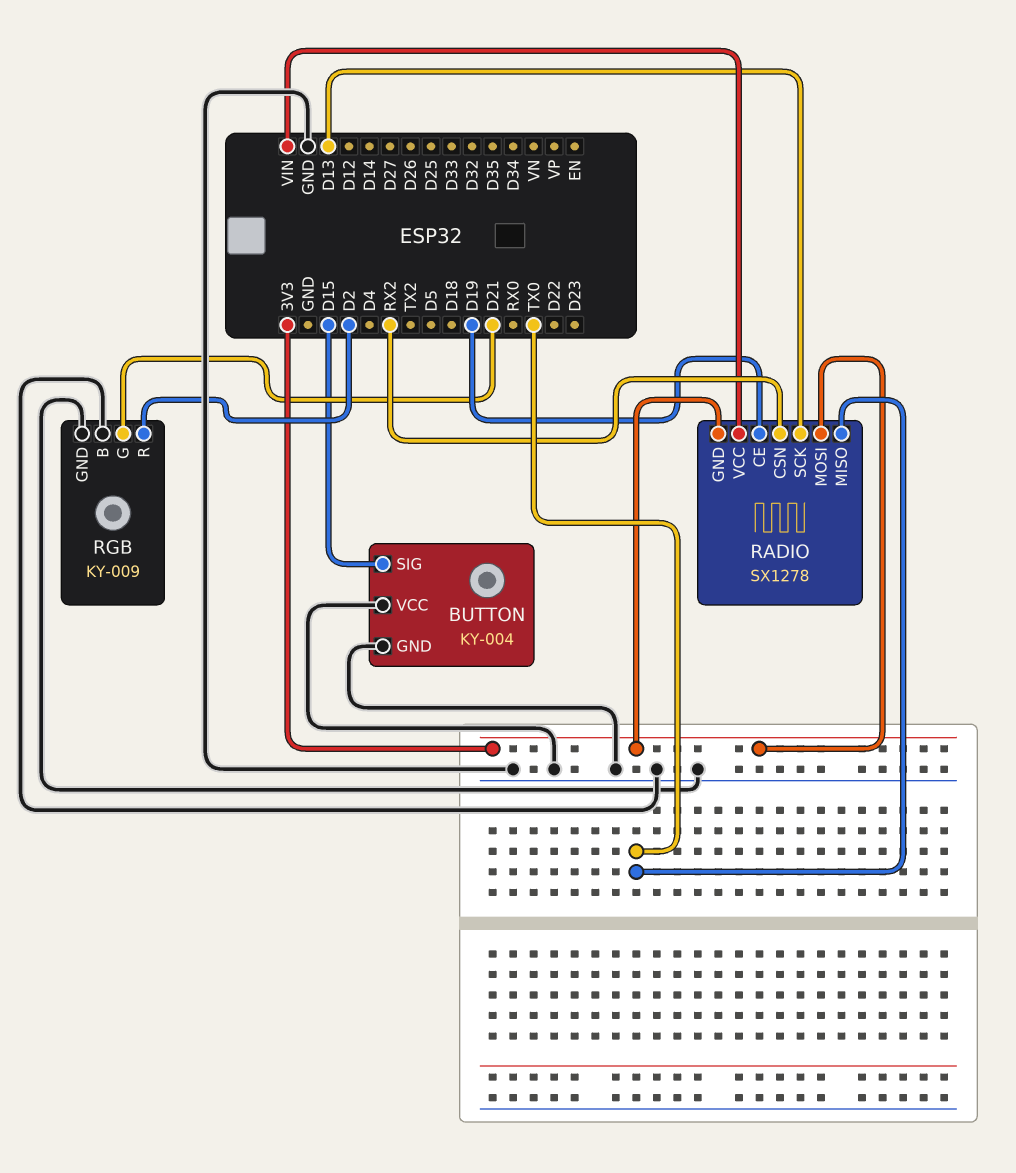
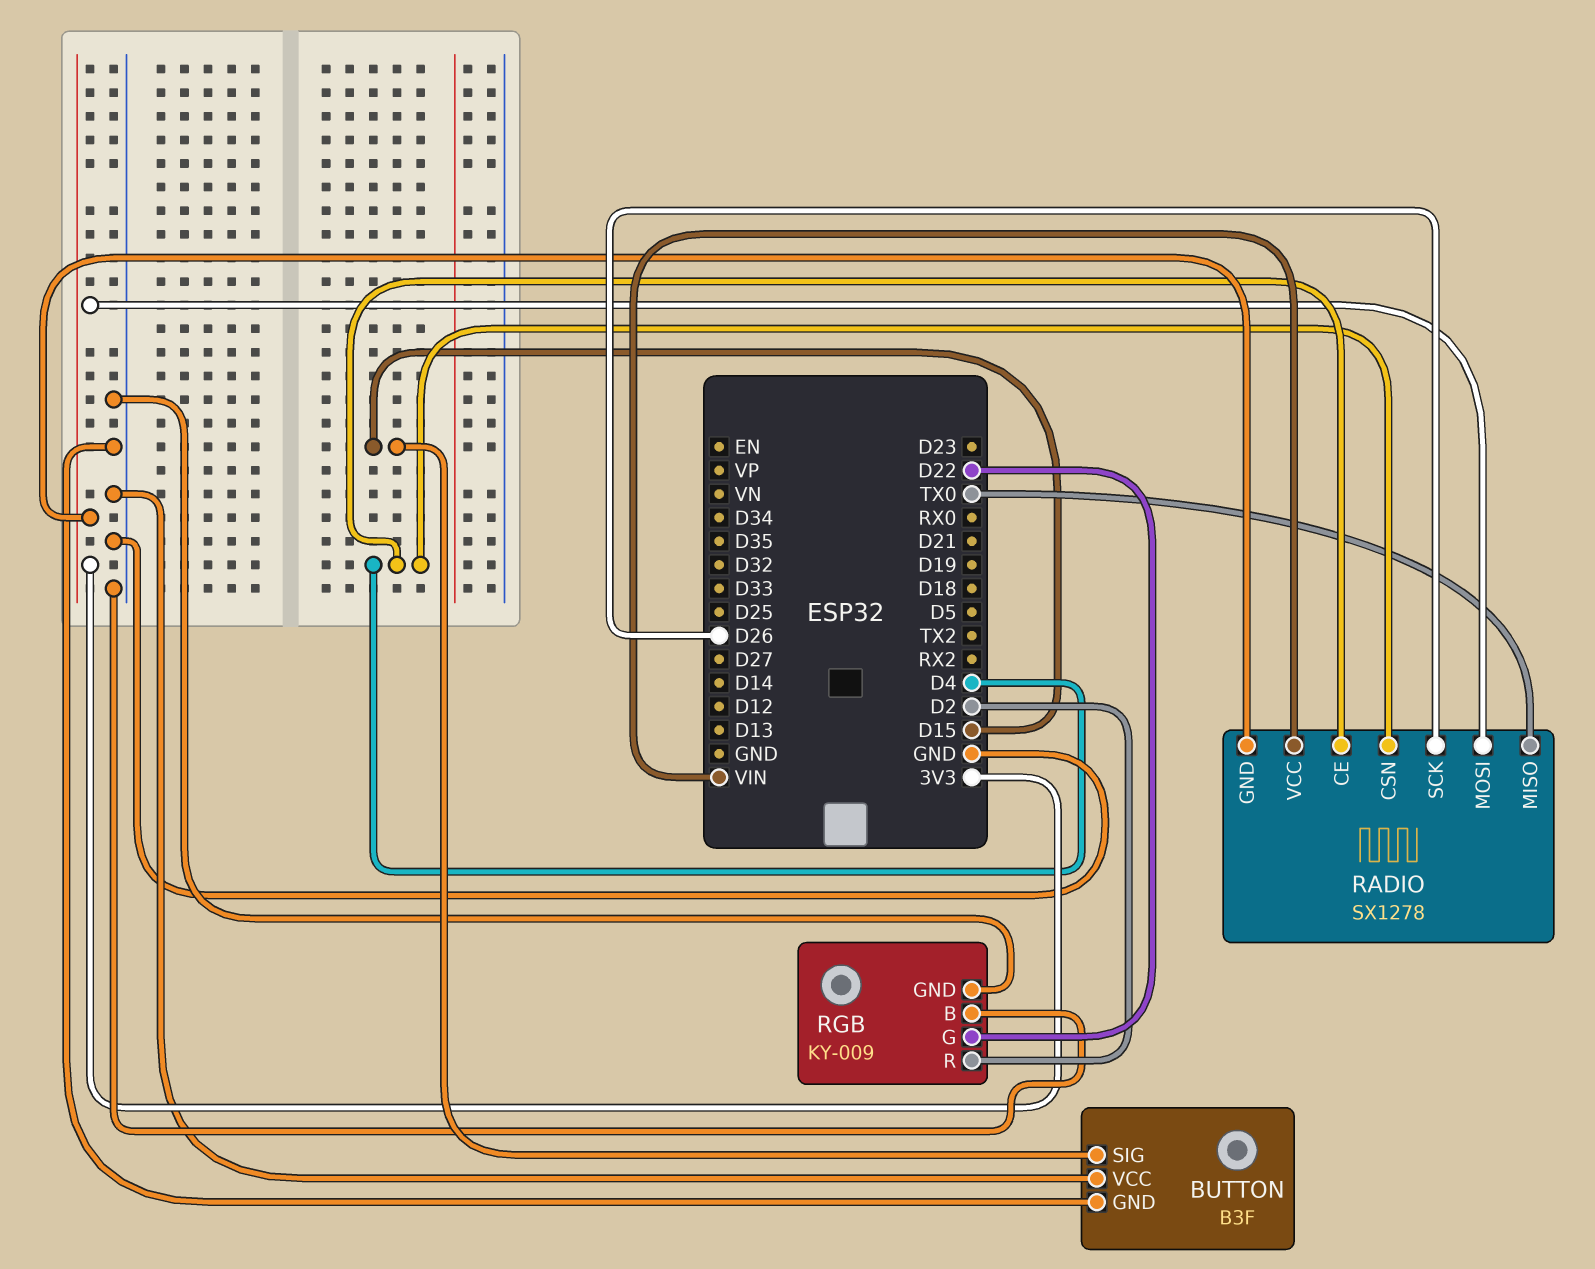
BUTTON: KY-004 -> B3F
RADIO pin CE: D19 -> D4
RADIO pin CSN: RX2 -> D4
RADIO pin SCK: D13 -> D26
RGB pin G: D21 -> D22

